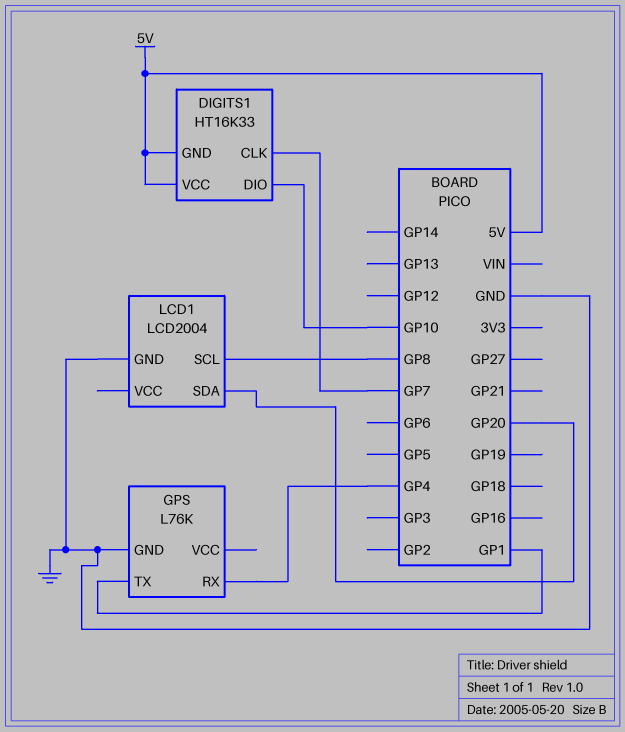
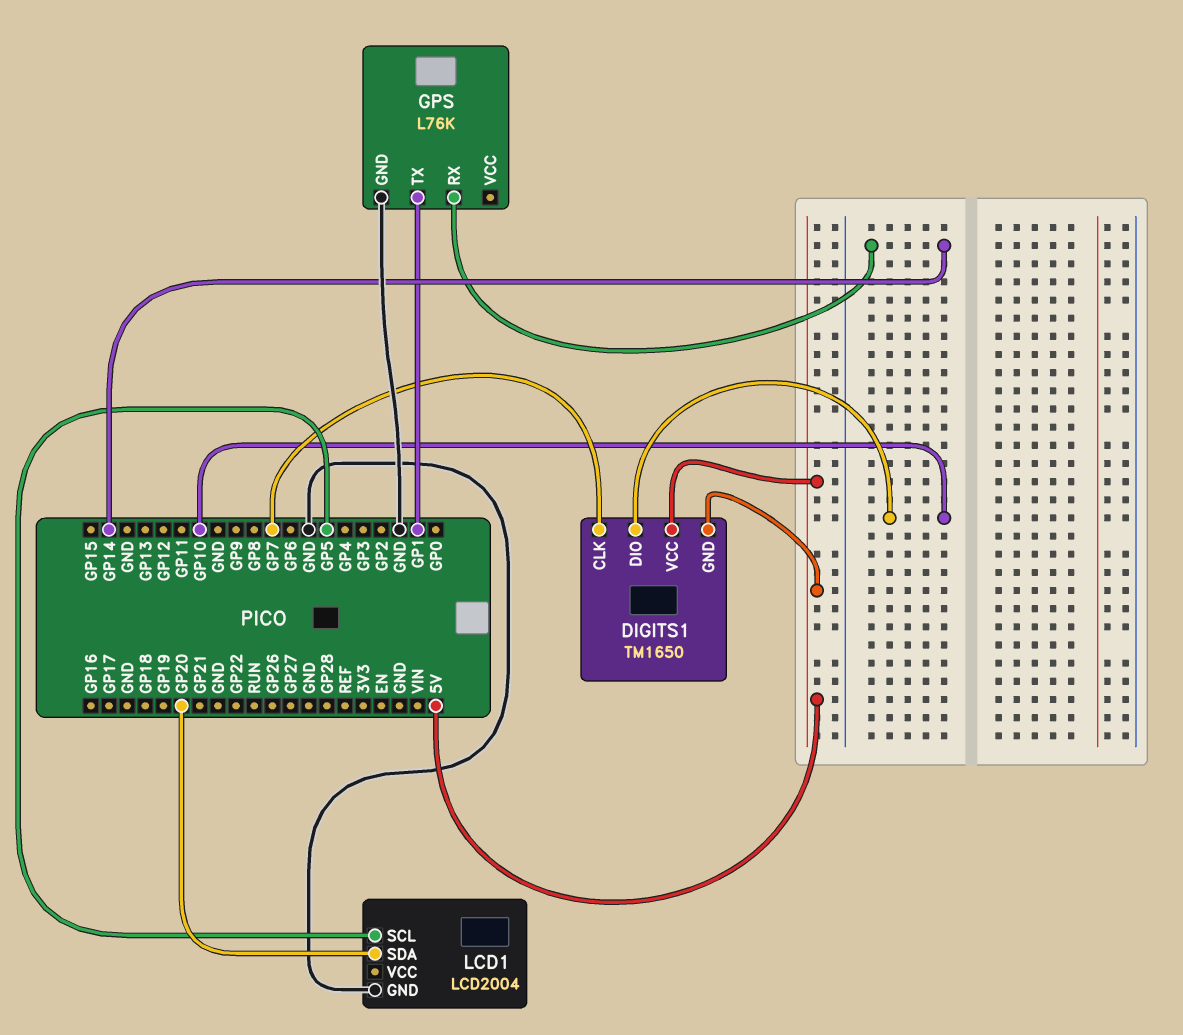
DIGITS1: HT16K33 -> TM1650
GPS pin RX: GP4 -> GP14
LCD1 pin SCL: GP8 -> GP5

